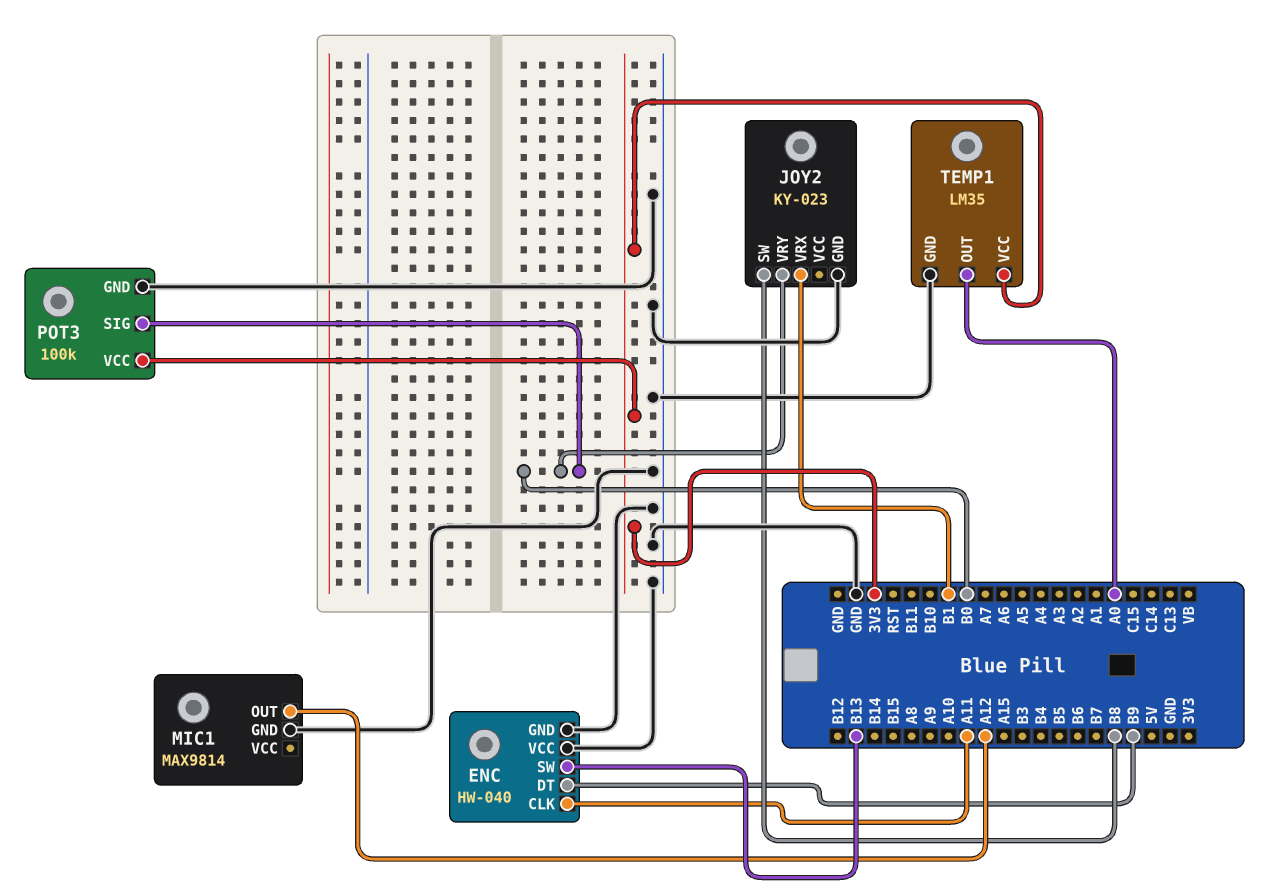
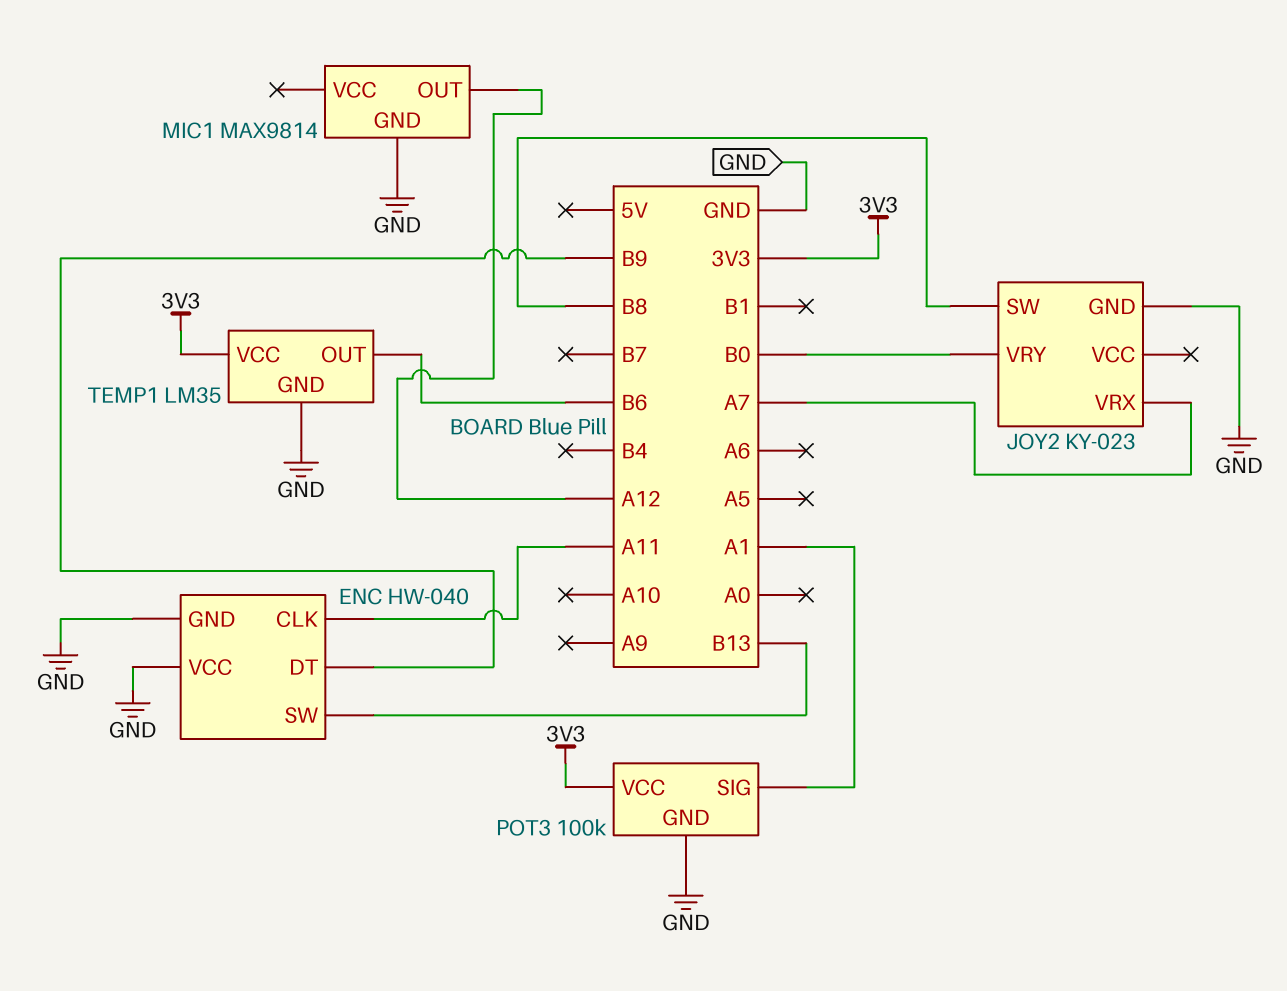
JOY2 pin VRX: B1 -> A7
POT3 pin SIG: B0 -> A1
TEMP1 pin OUT: A0 -> B6

